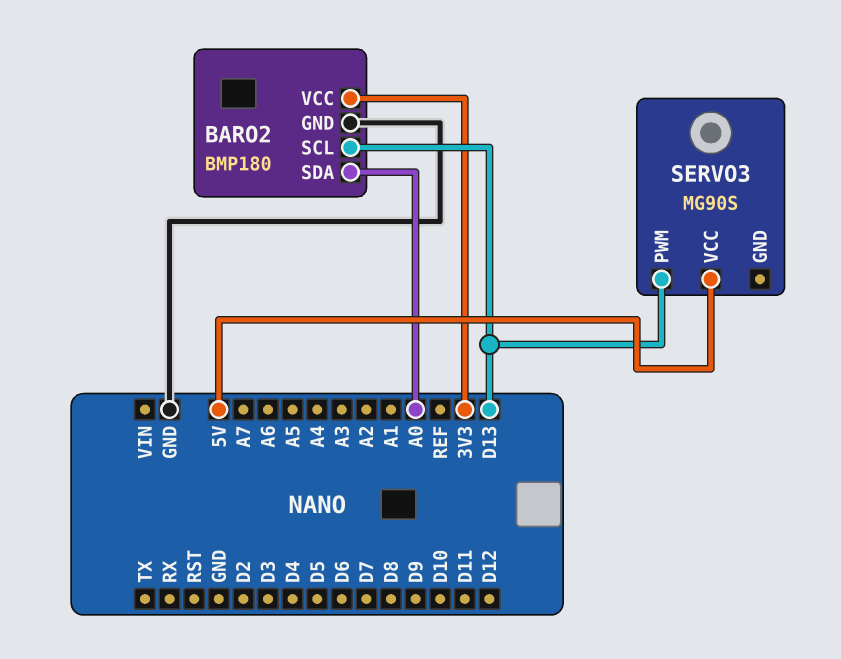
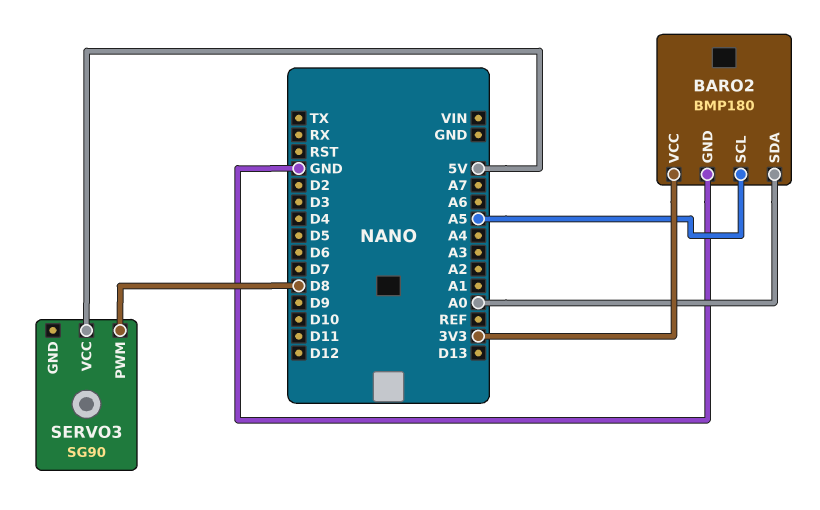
BARO2 pin SCL: D13 -> A5
SERVO3: MG90S -> SG90
SERVO3 pin PWM: D13 -> D8

